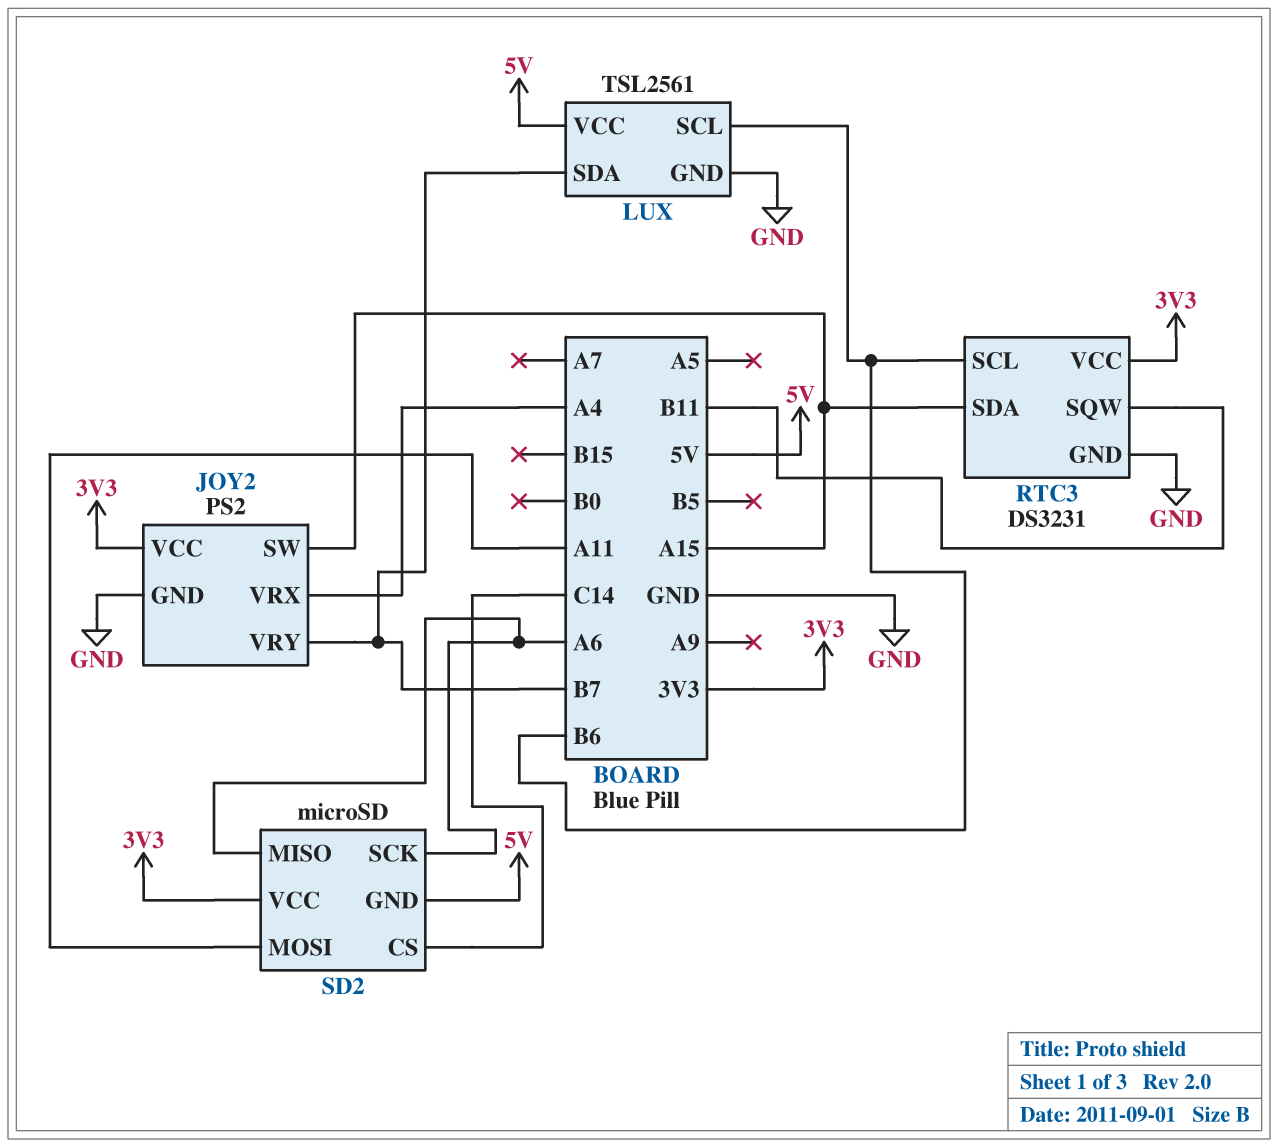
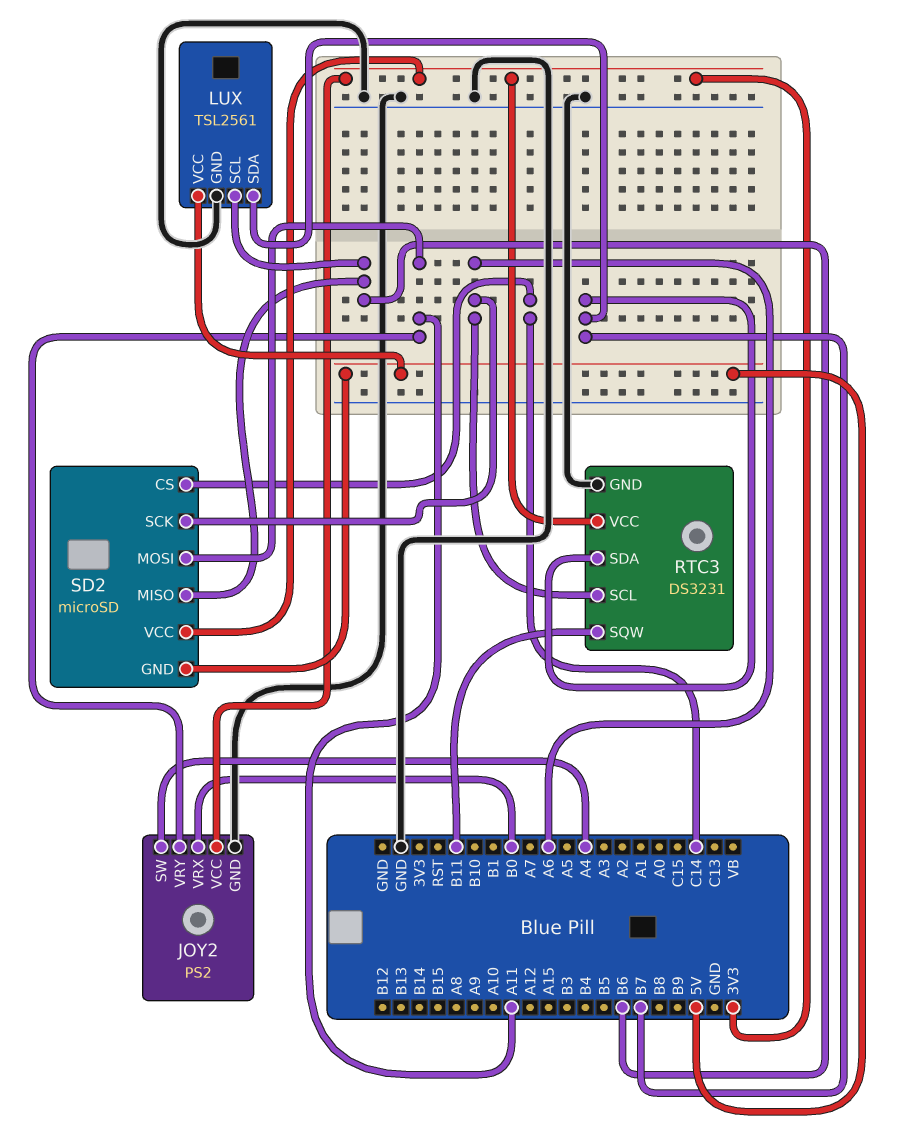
JOY2 pin SW: A15 -> A4
JOY2 pin VRX: A4 -> B0
JOY2 pin VRY: B7 -> A11
RTC3 pin SCL: B6 -> A6
RTC3 pin SDA: A15 -> B7
SD2 pin MISO: A6 -> B6

